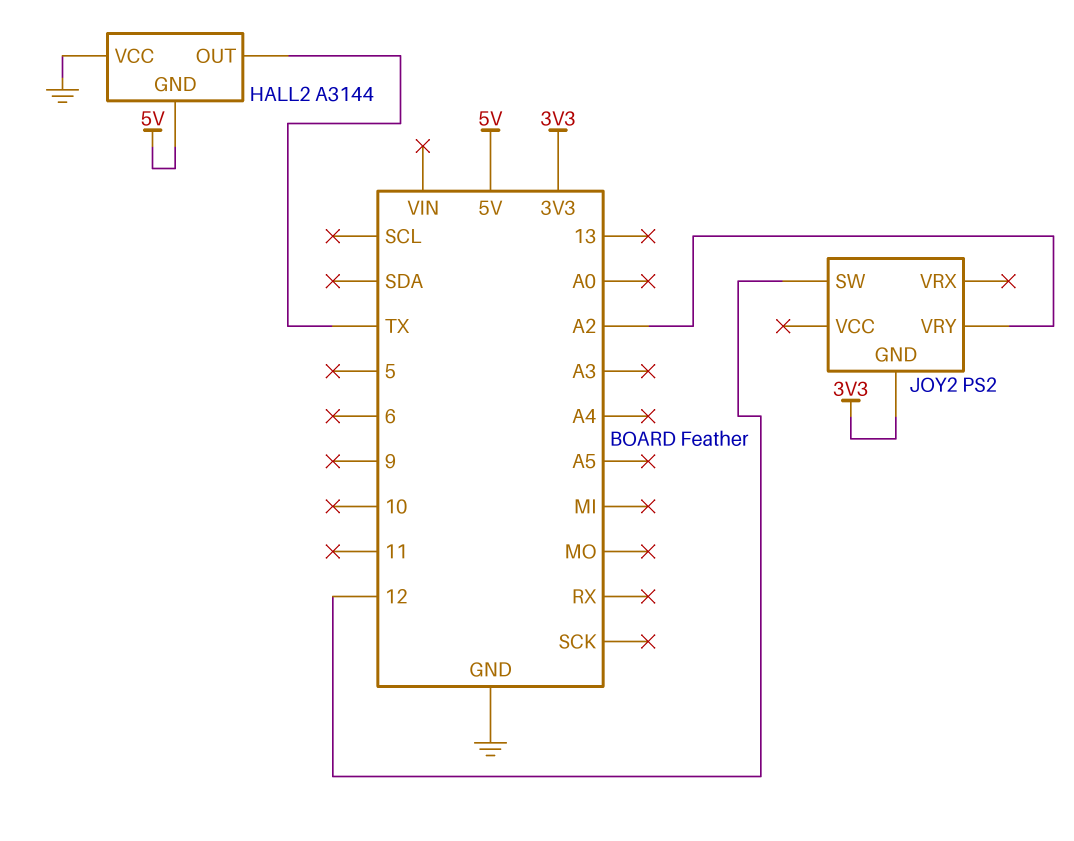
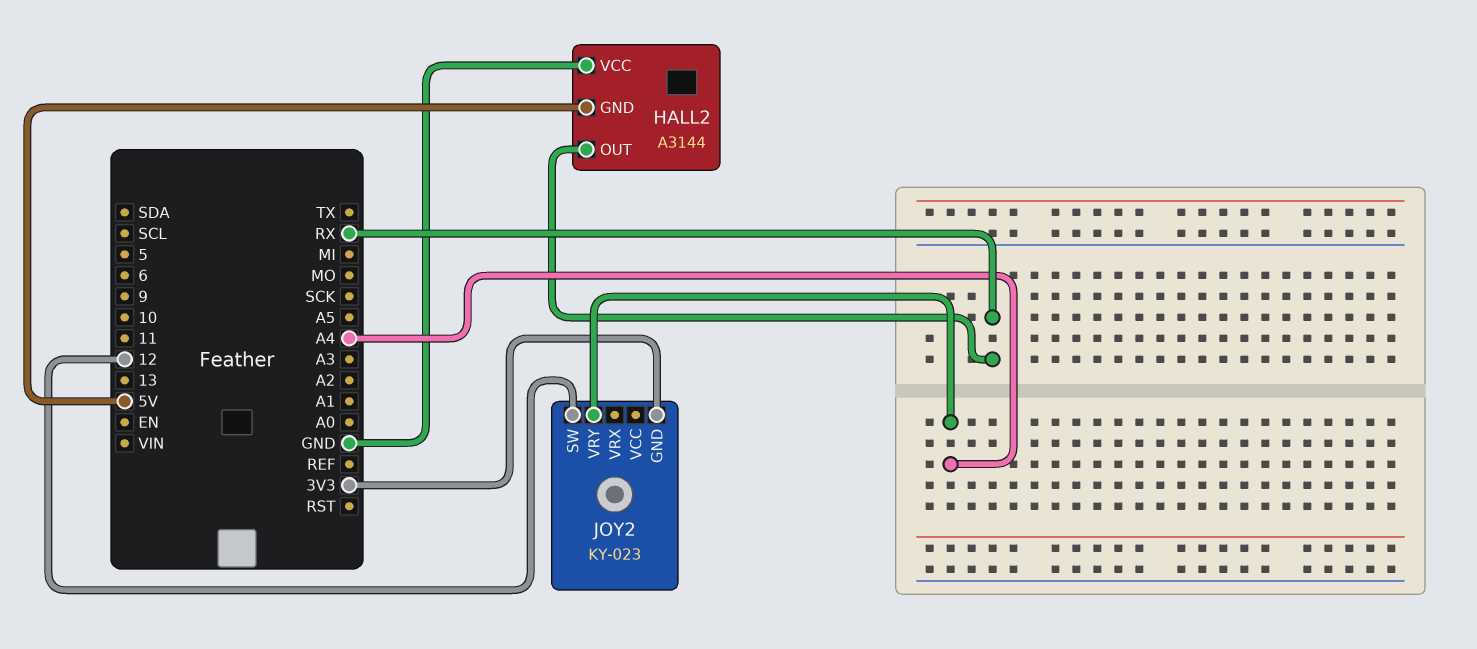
HALL2 pin OUT: TX -> RX
JOY2: PS2 -> KY-023
JOY2 pin VRY: A2 -> A4

